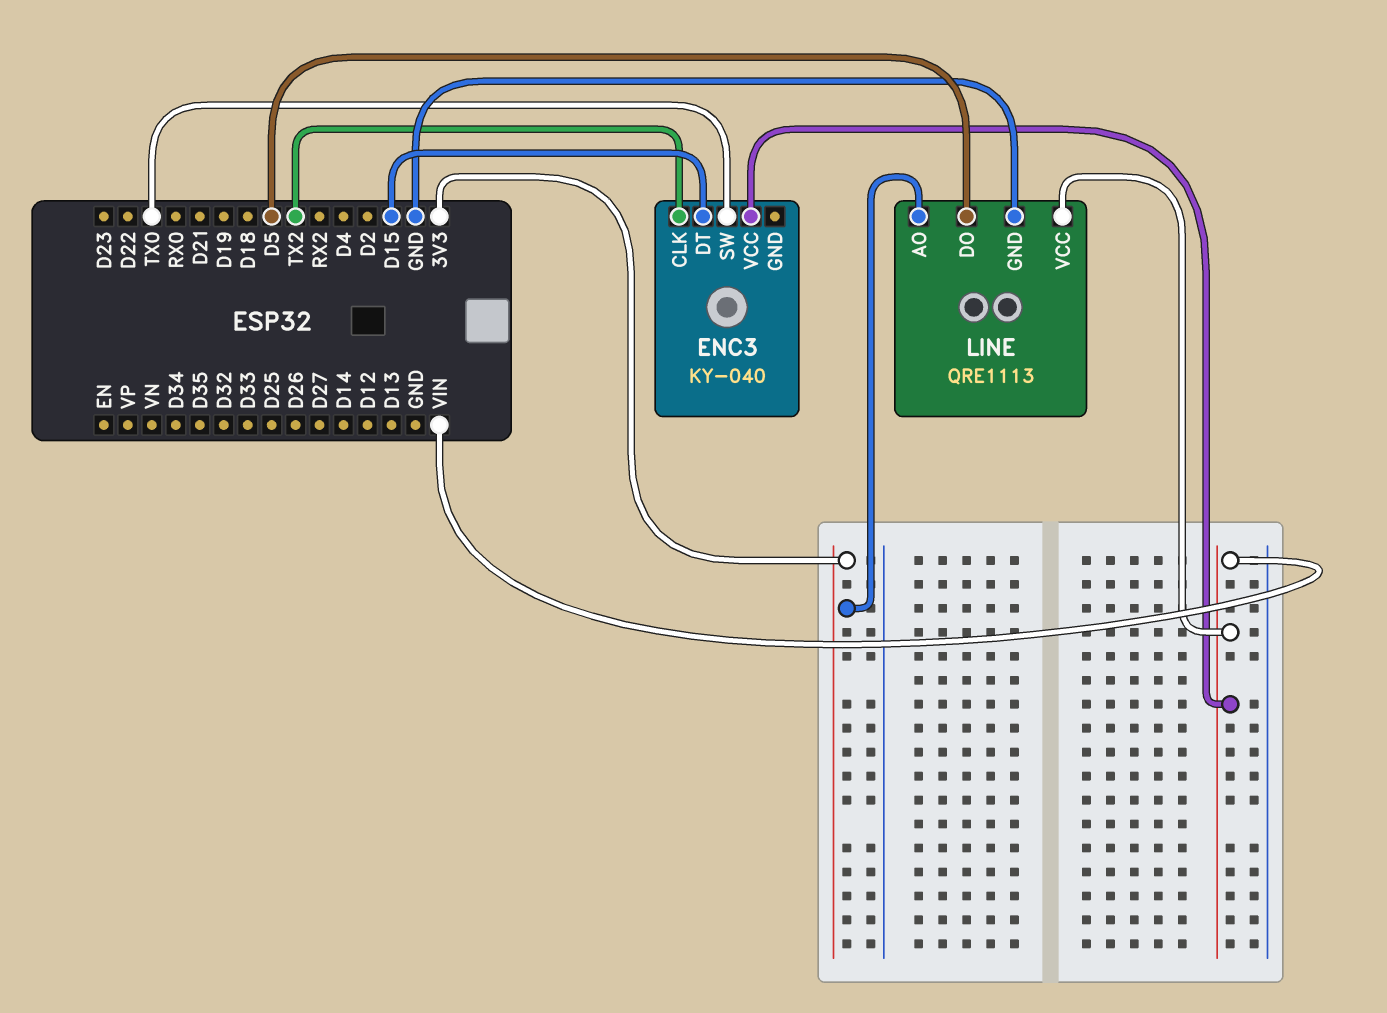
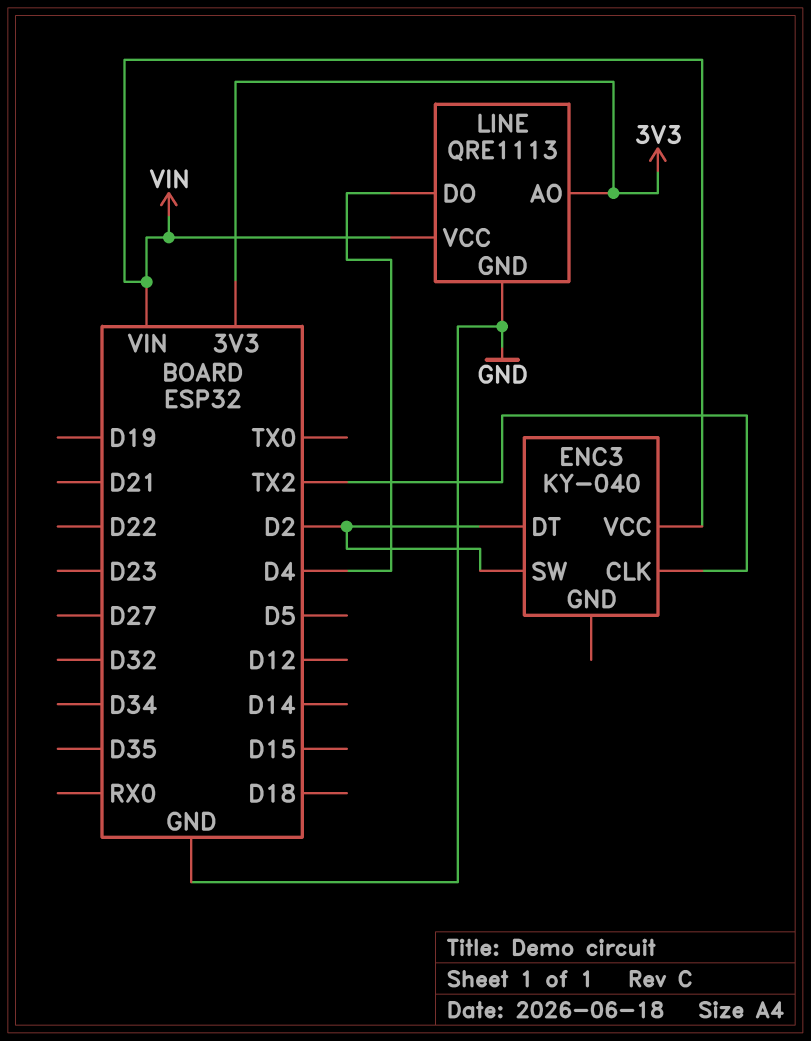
ENC3 pin DT: D15 -> D2
ENC3 pin SW: TX0 -> D2
LINE pin DO: D5 -> D4

